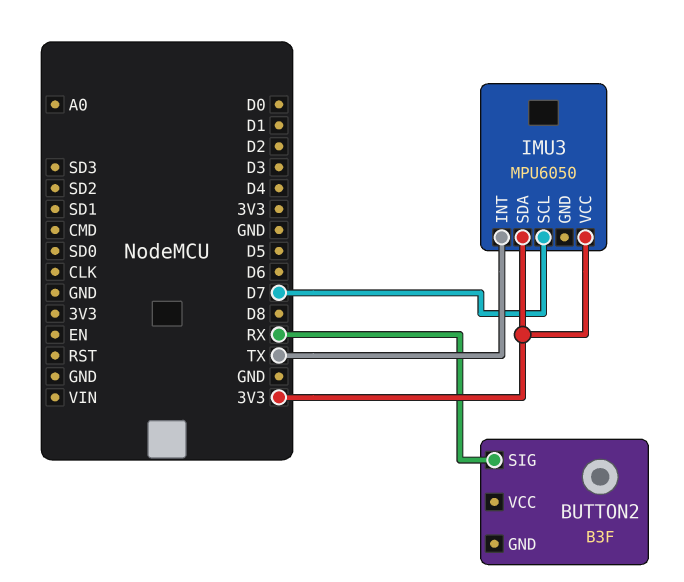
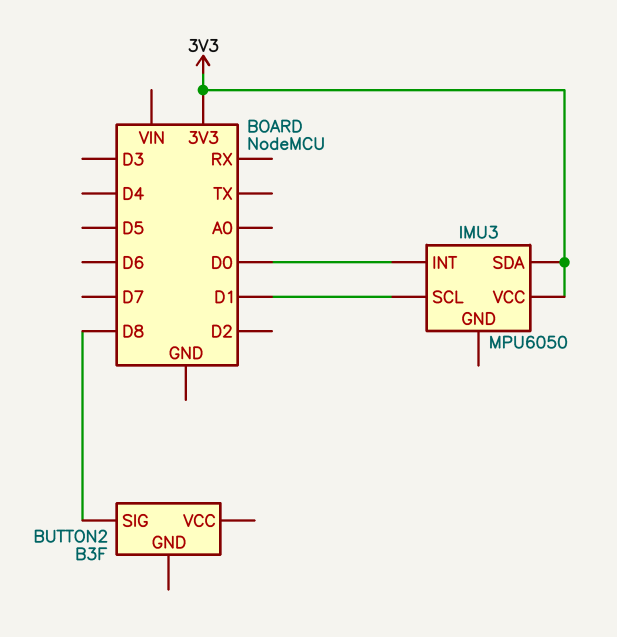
BUTTON2 pin SIG: RX -> D8
IMU3 pin INT: TX -> D0
IMU3 pin SCL: D7 -> D1

